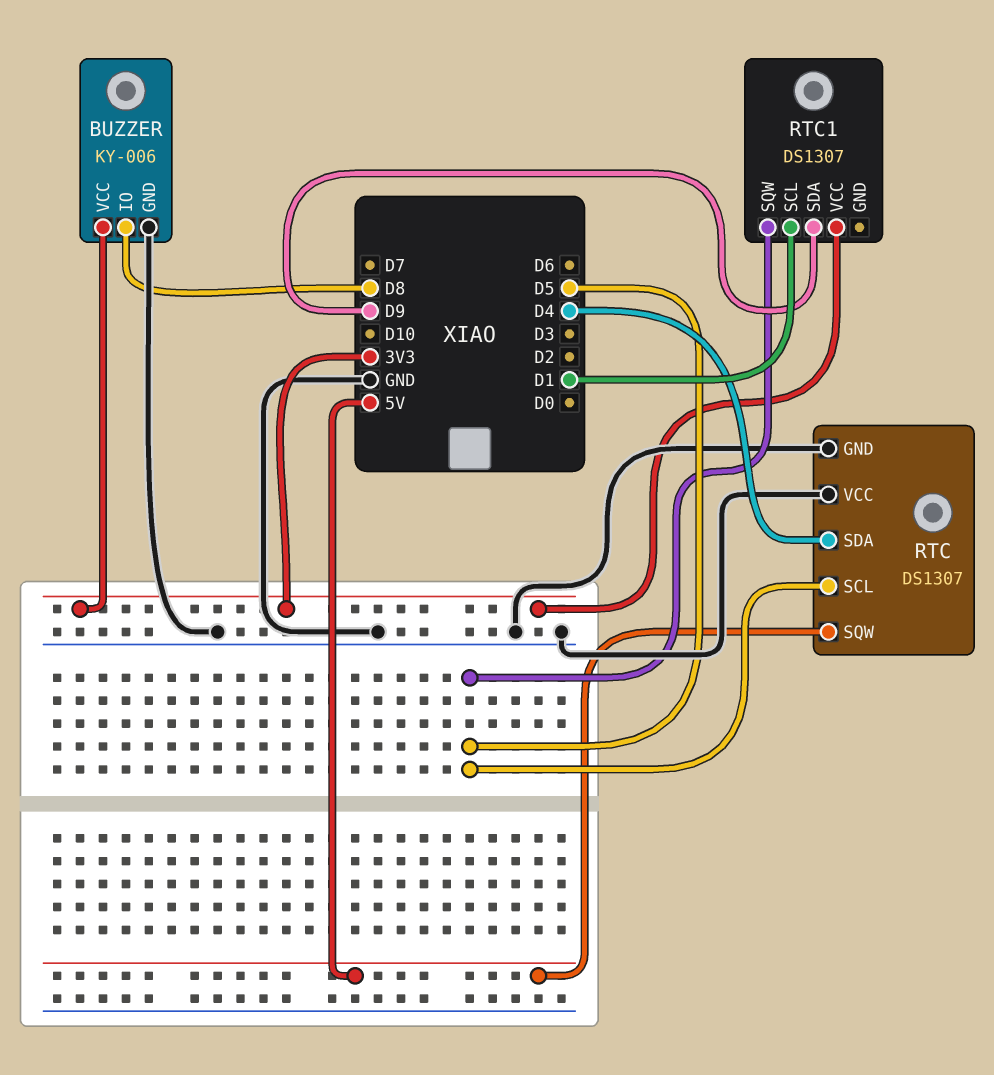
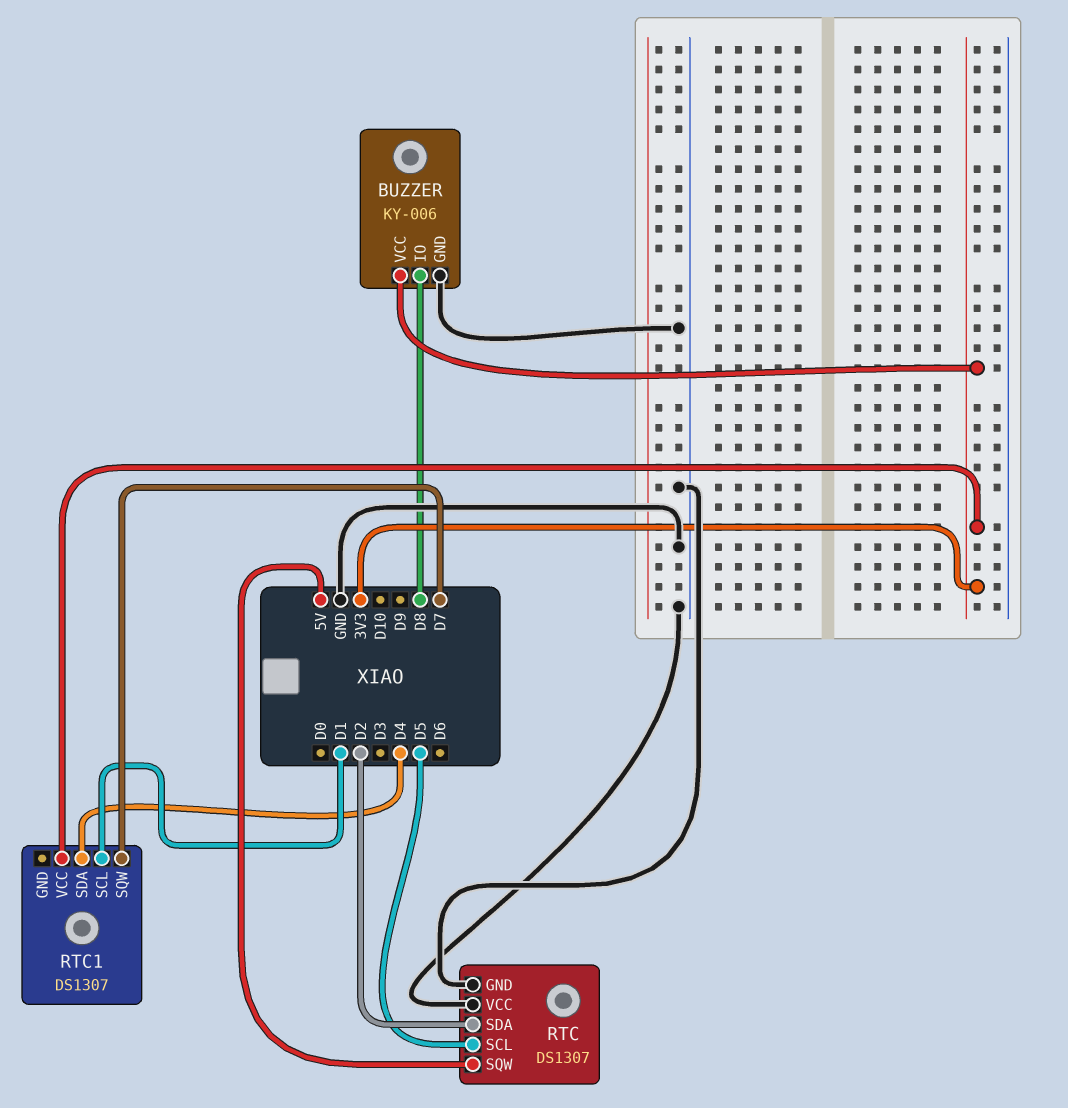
RTC pin SDA: D4 -> D2
RTC1 pin SDA: D9 -> D4
RTC1 pin SQW: D5 -> D7

